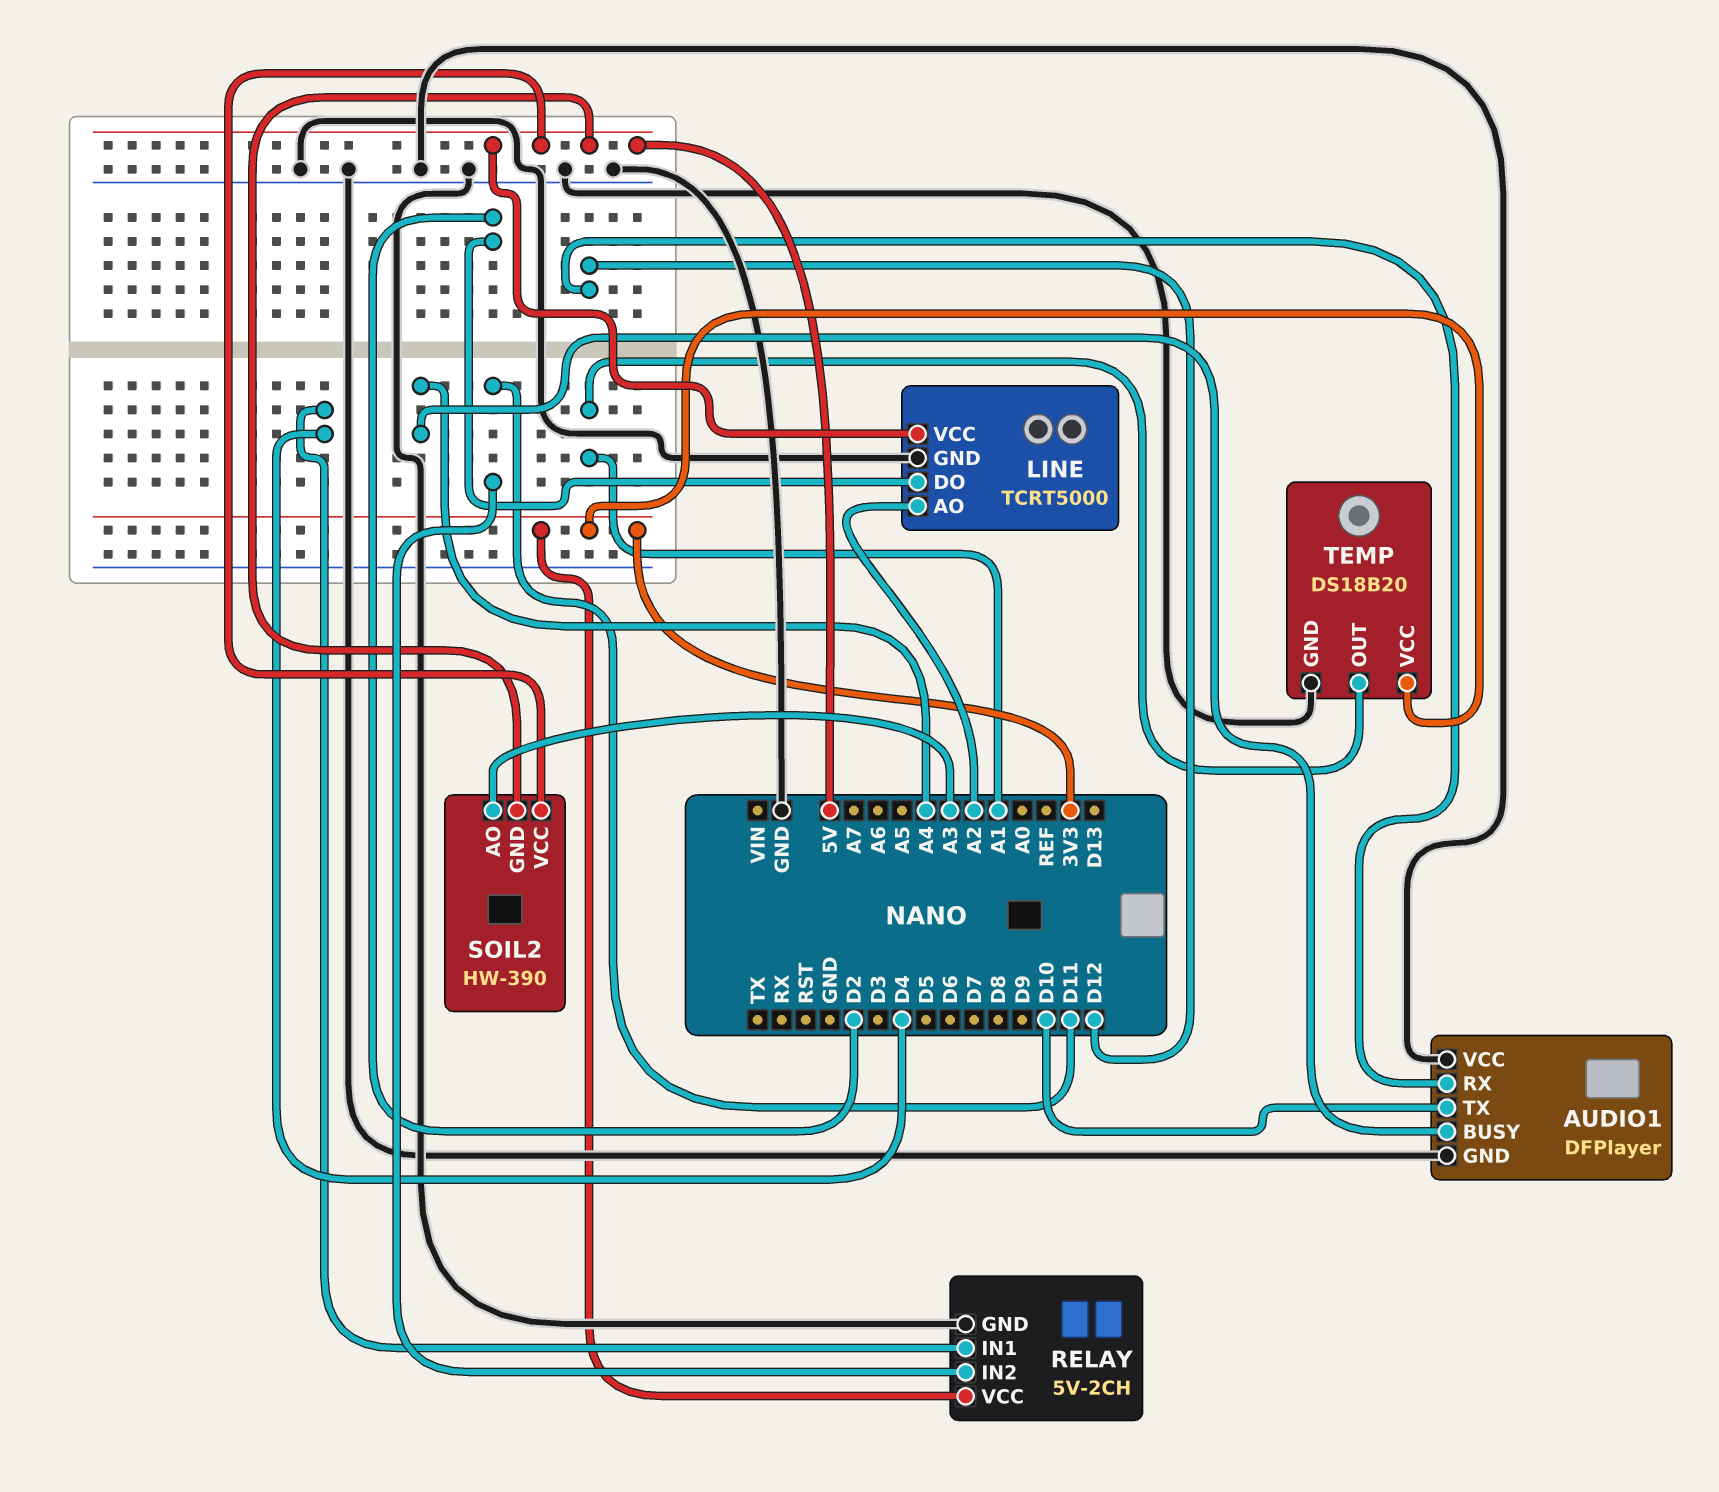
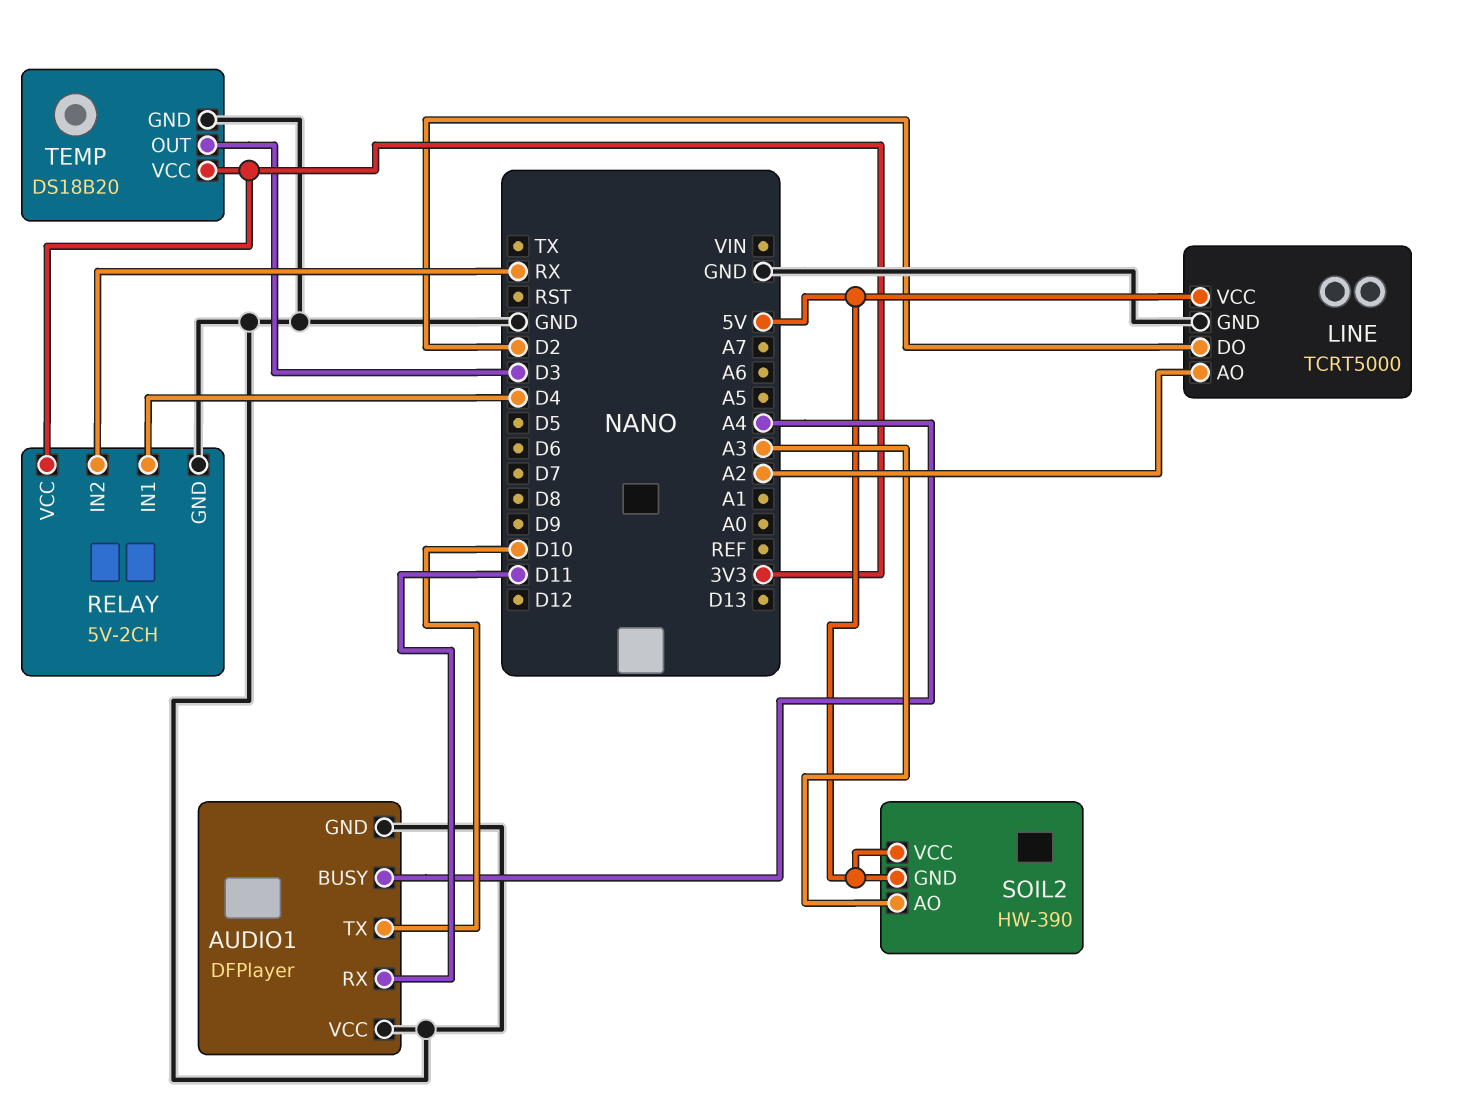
AUDIO1 pin RX: D12 -> D11
RELAY pin IN2: D11 -> RX
TEMP pin OUT: A1 -> D3

